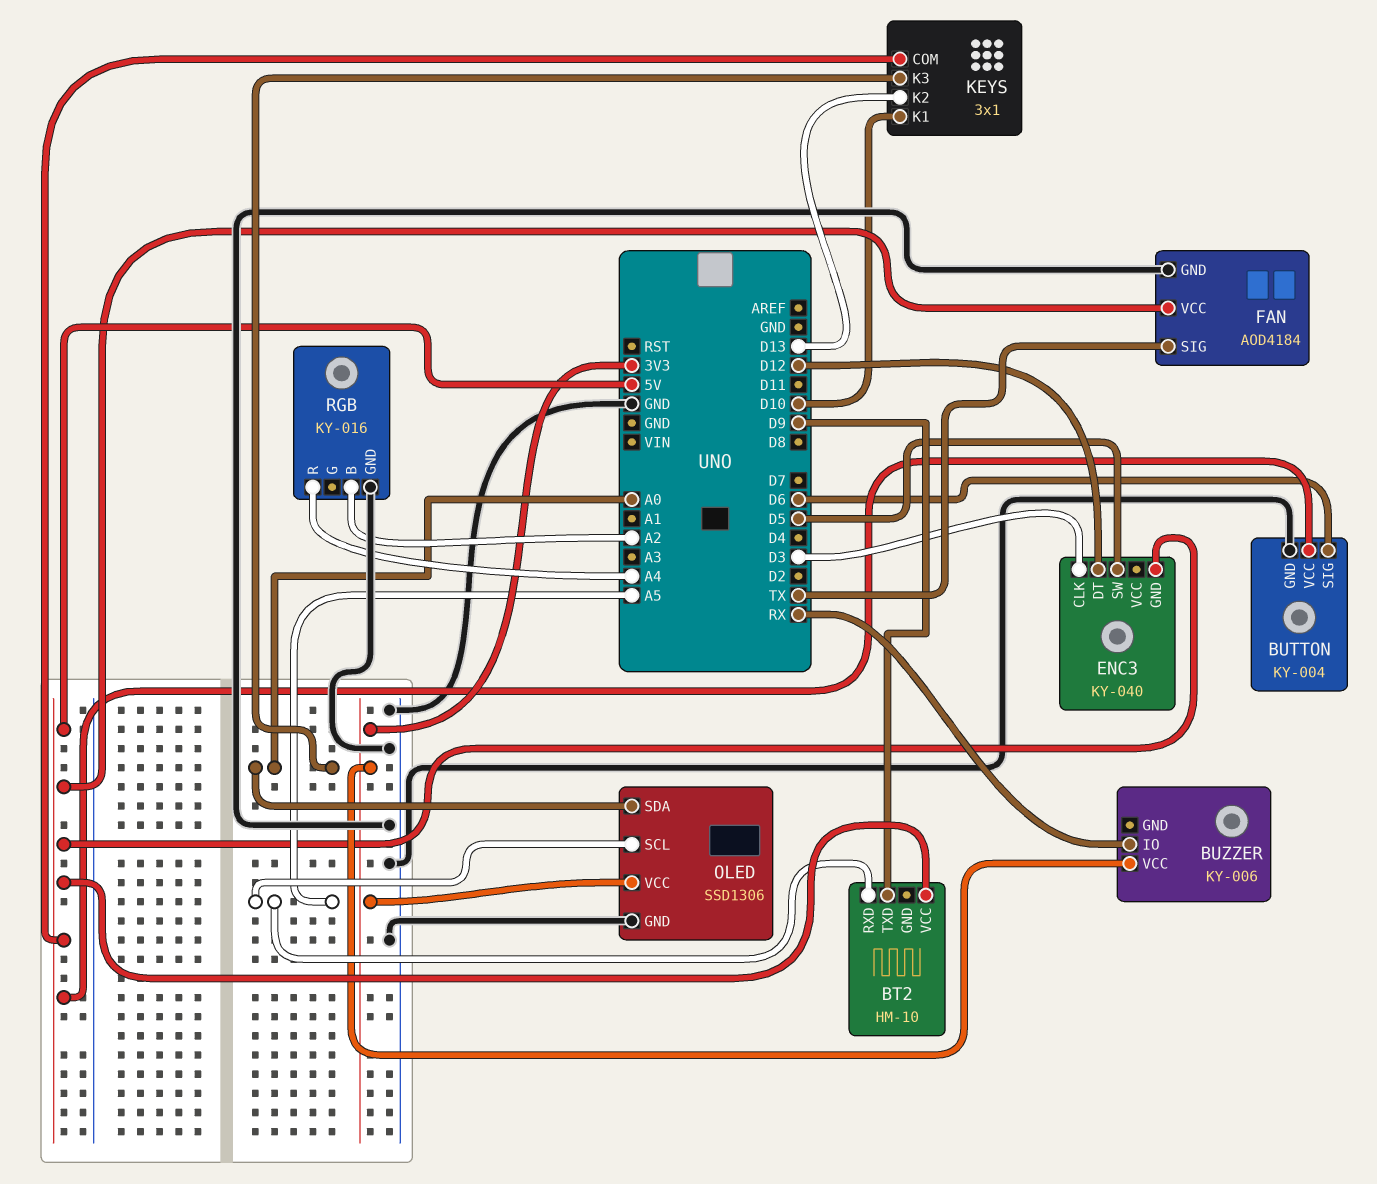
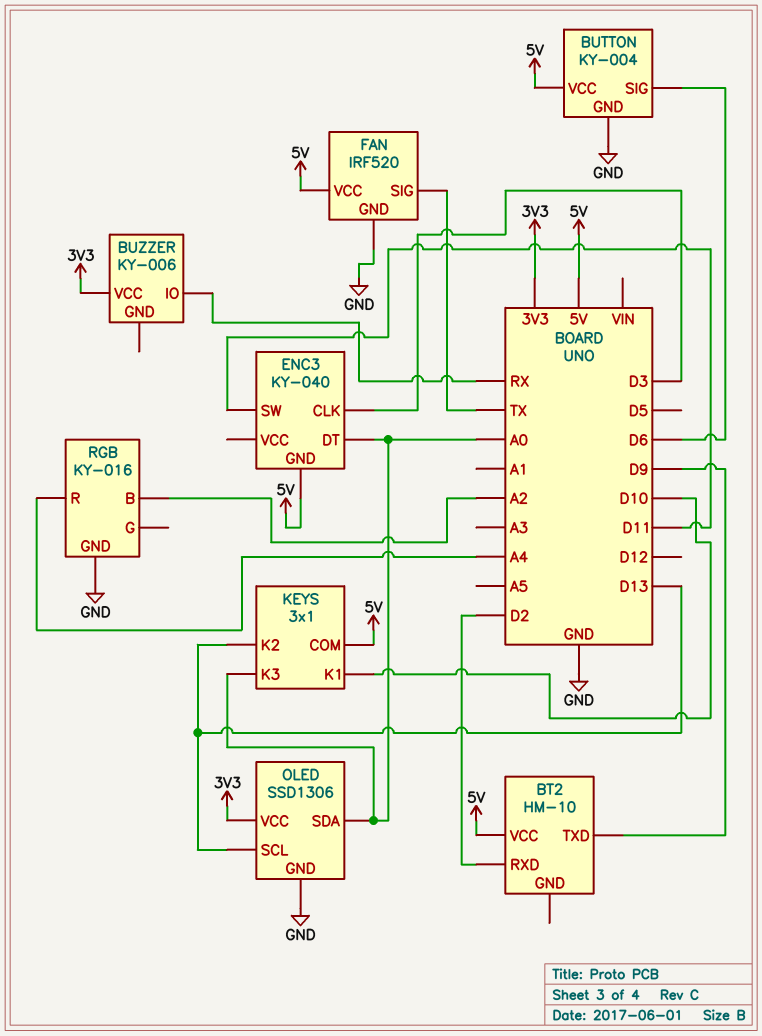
BT2 pin RXD: A5 -> D2
ENC3 pin DT: D12 -> A0
ENC3 pin SW: D5 -> D11
FAN: AOD4184 -> IRF520
OLED pin SCL: A5 -> D13

